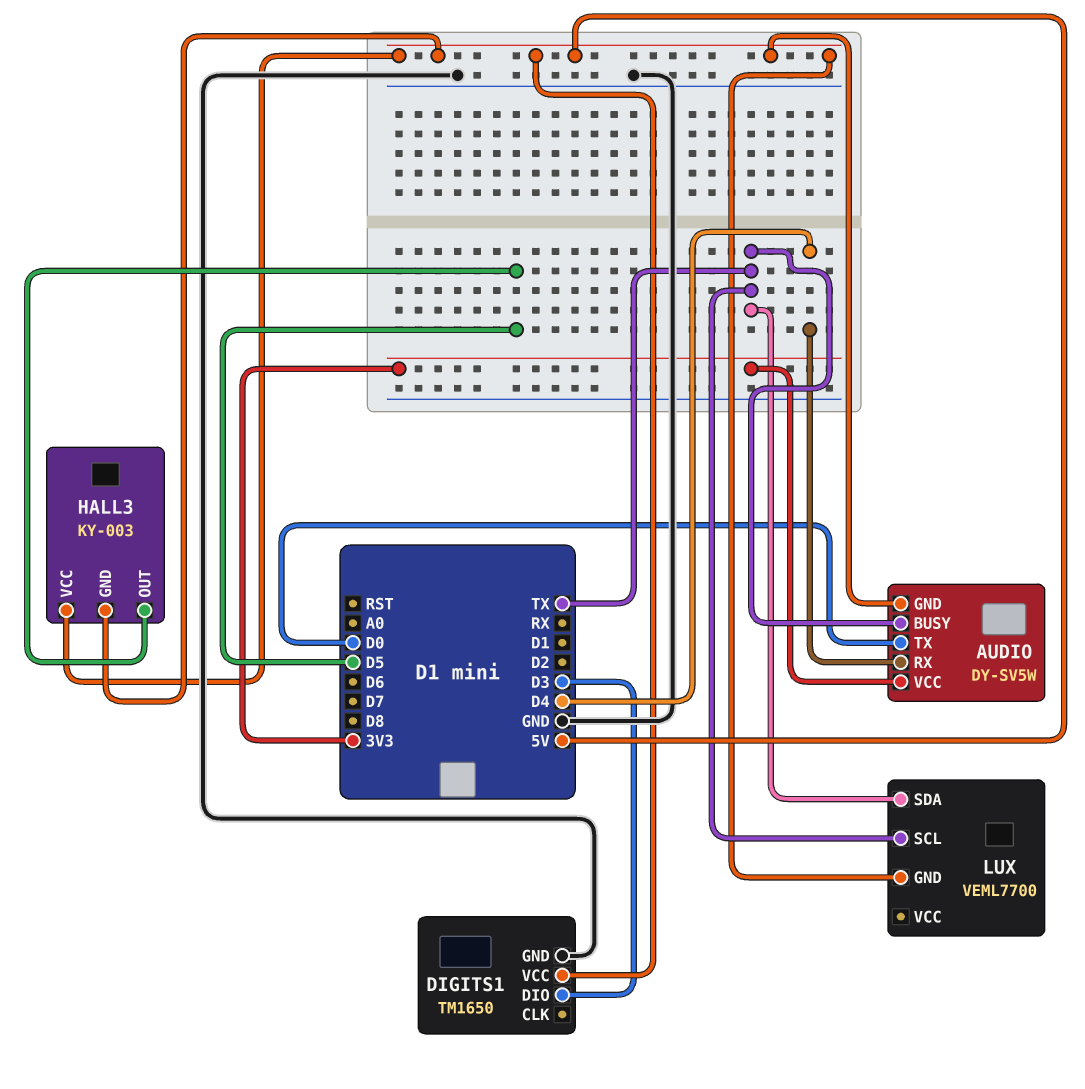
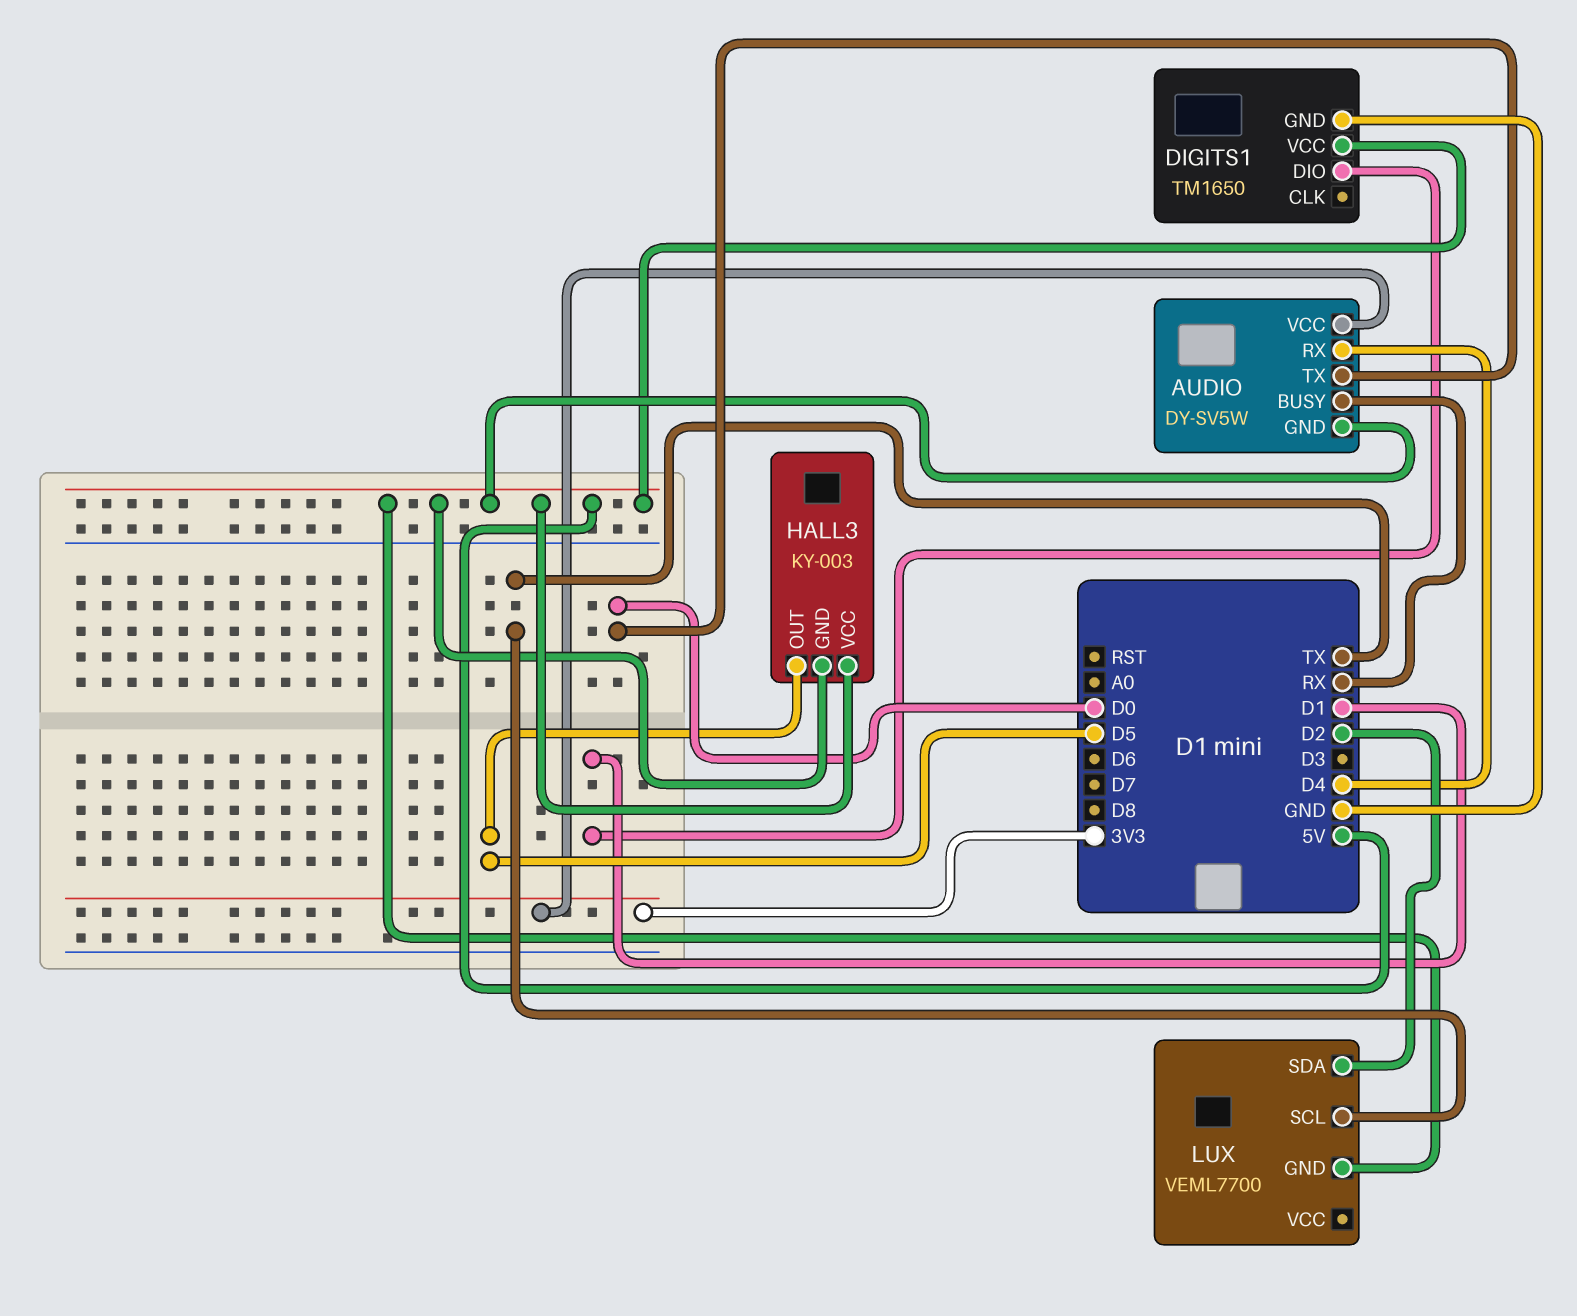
AUDIO pin BUSY: TX -> RX
DIGITS1 pin DIO: D3 -> D1
LUX pin SDA: TX -> D2

